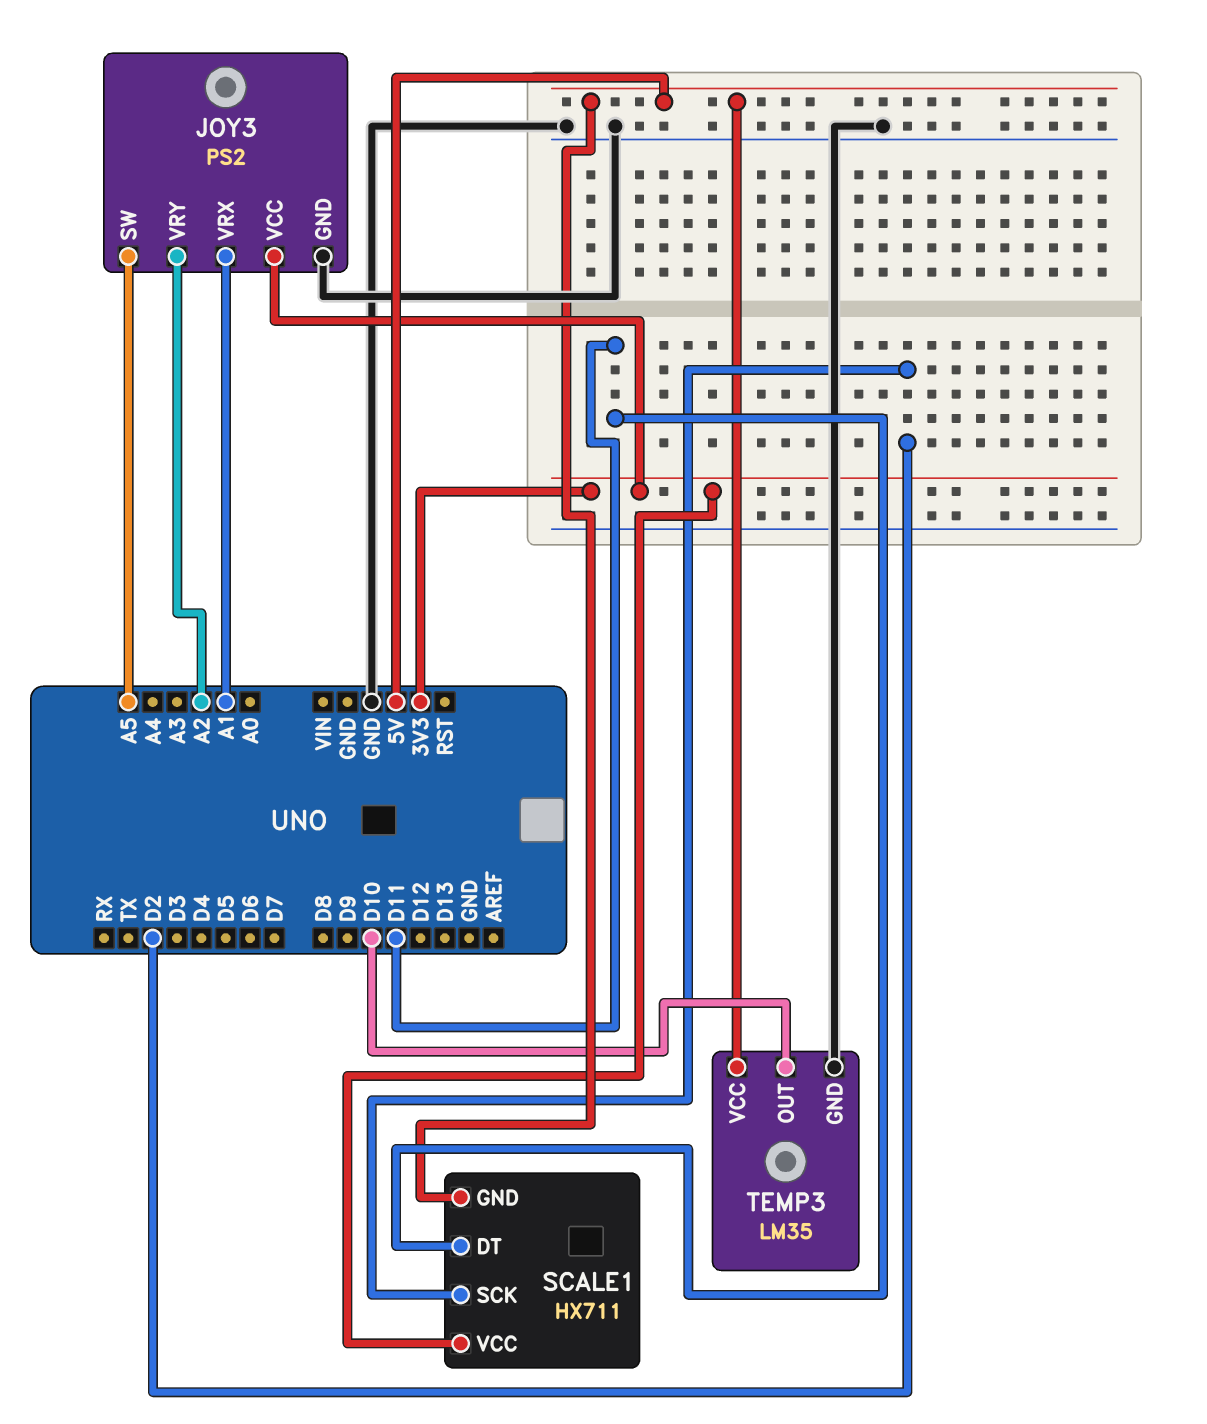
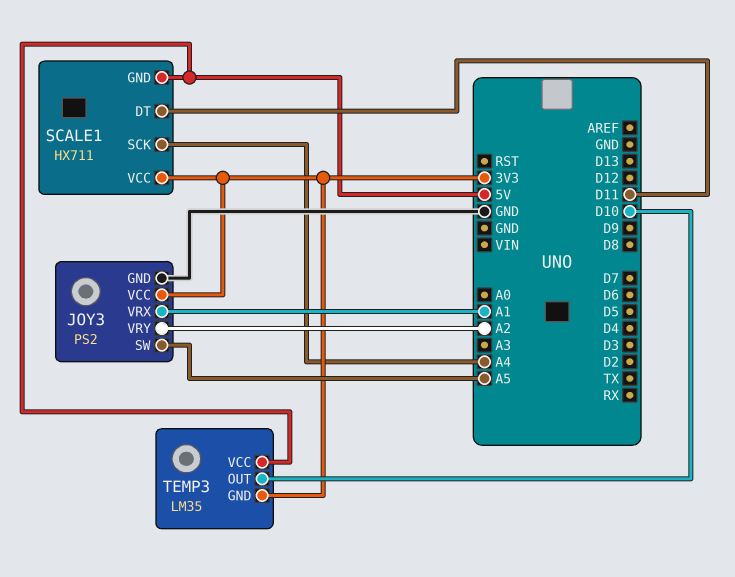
SCALE1 pin SCK: D2 -> A4
TEMP3 pin GND: GND -> 3V3

